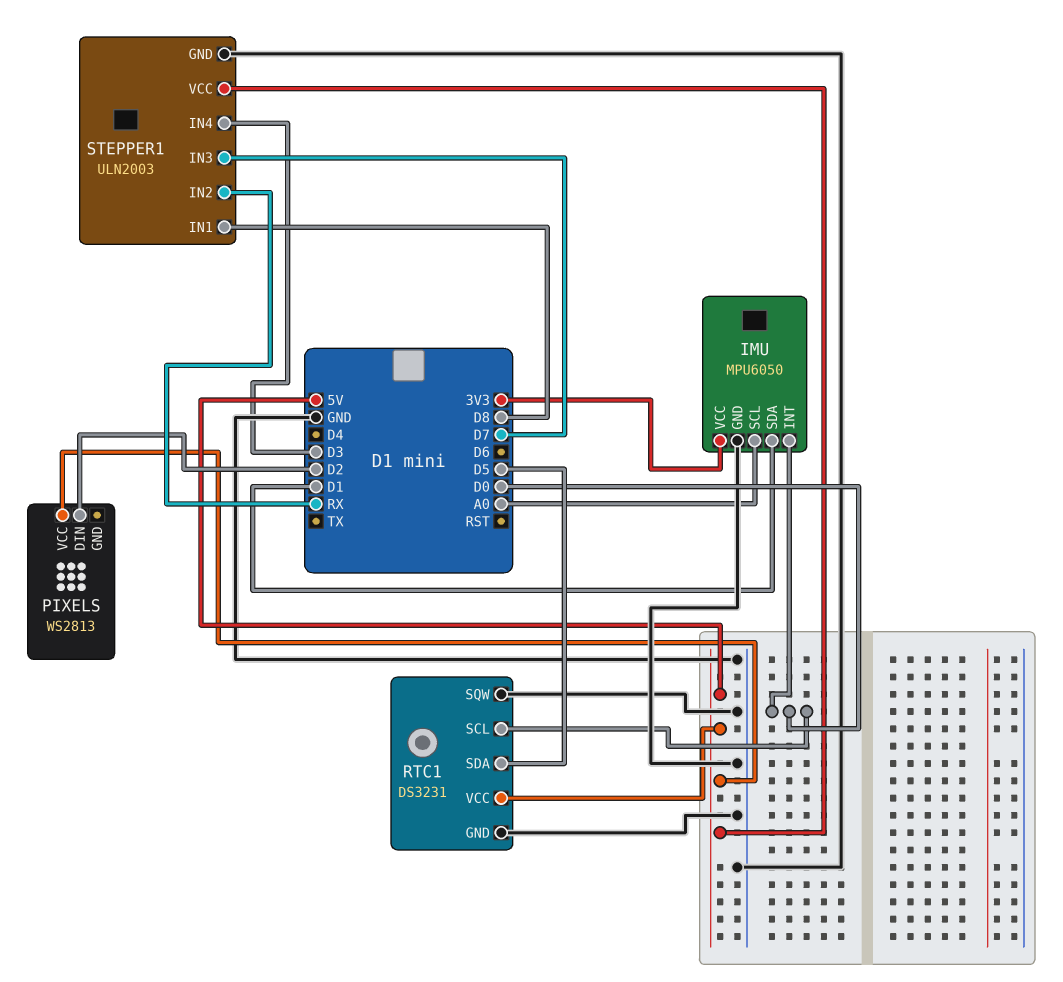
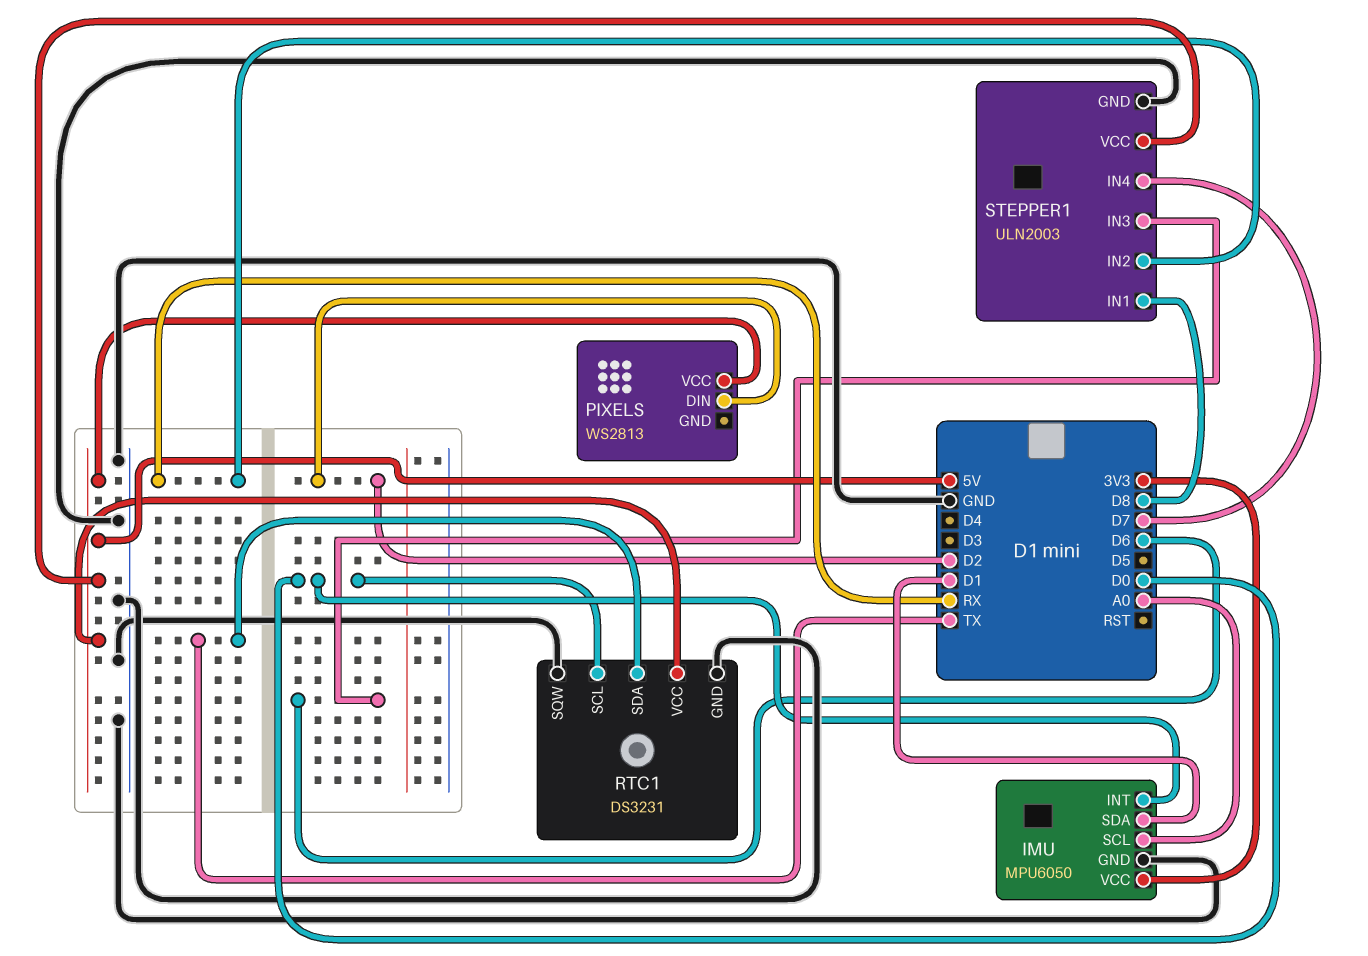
RTC1 pin SDA: D5 -> TX
STEPPER1 pin IN3: D7 -> D6
STEPPER1 pin IN4: D3 -> D7

